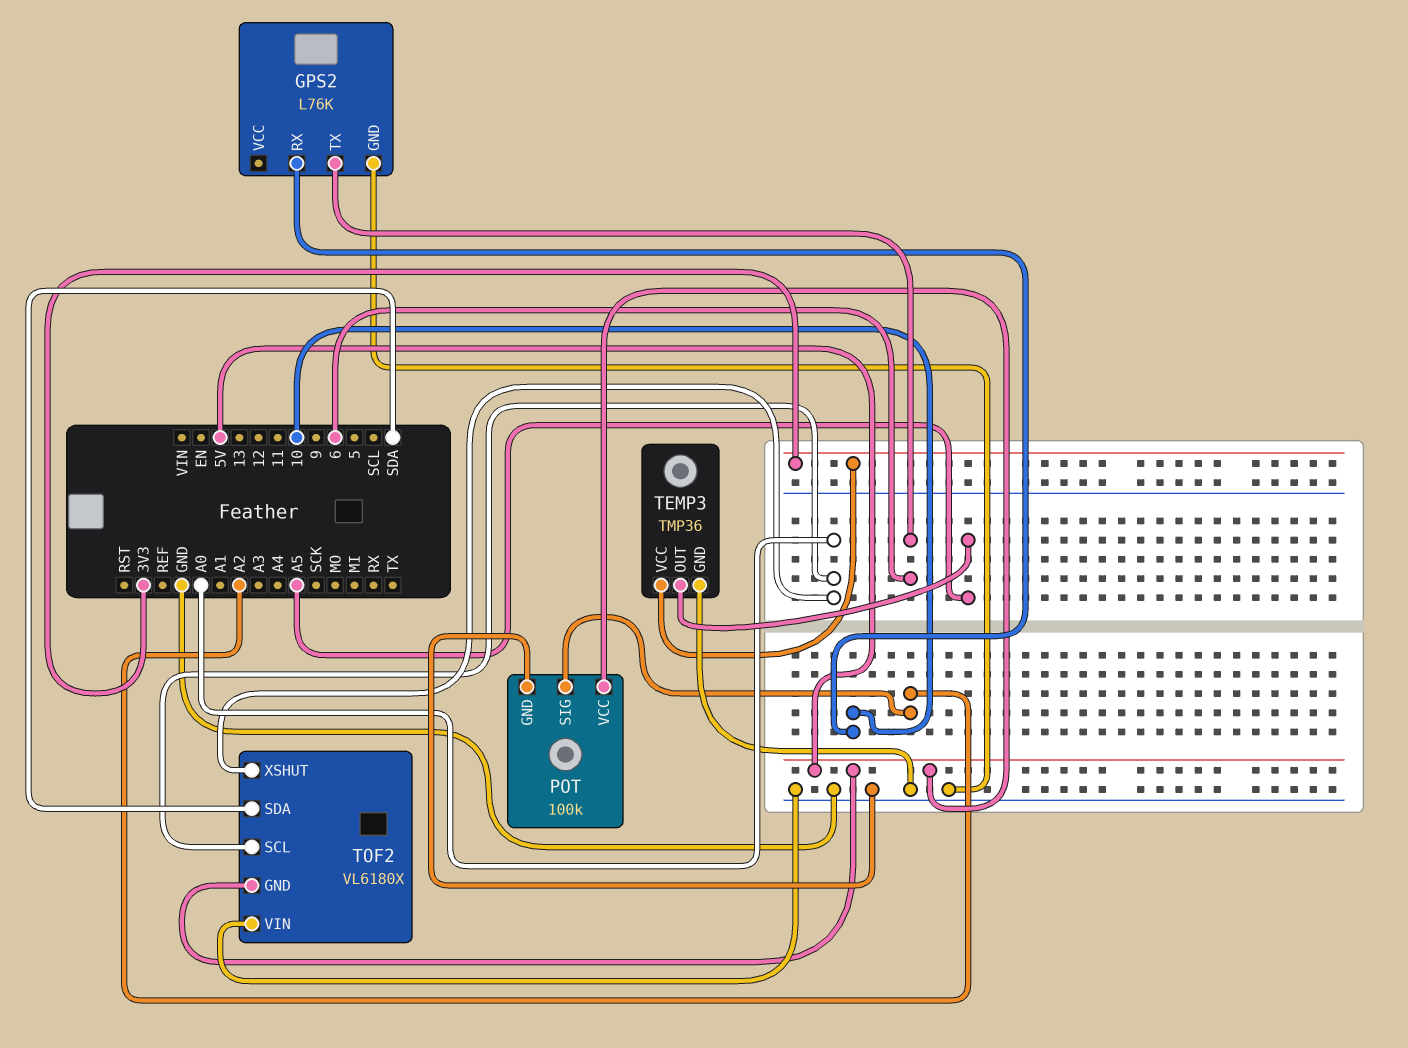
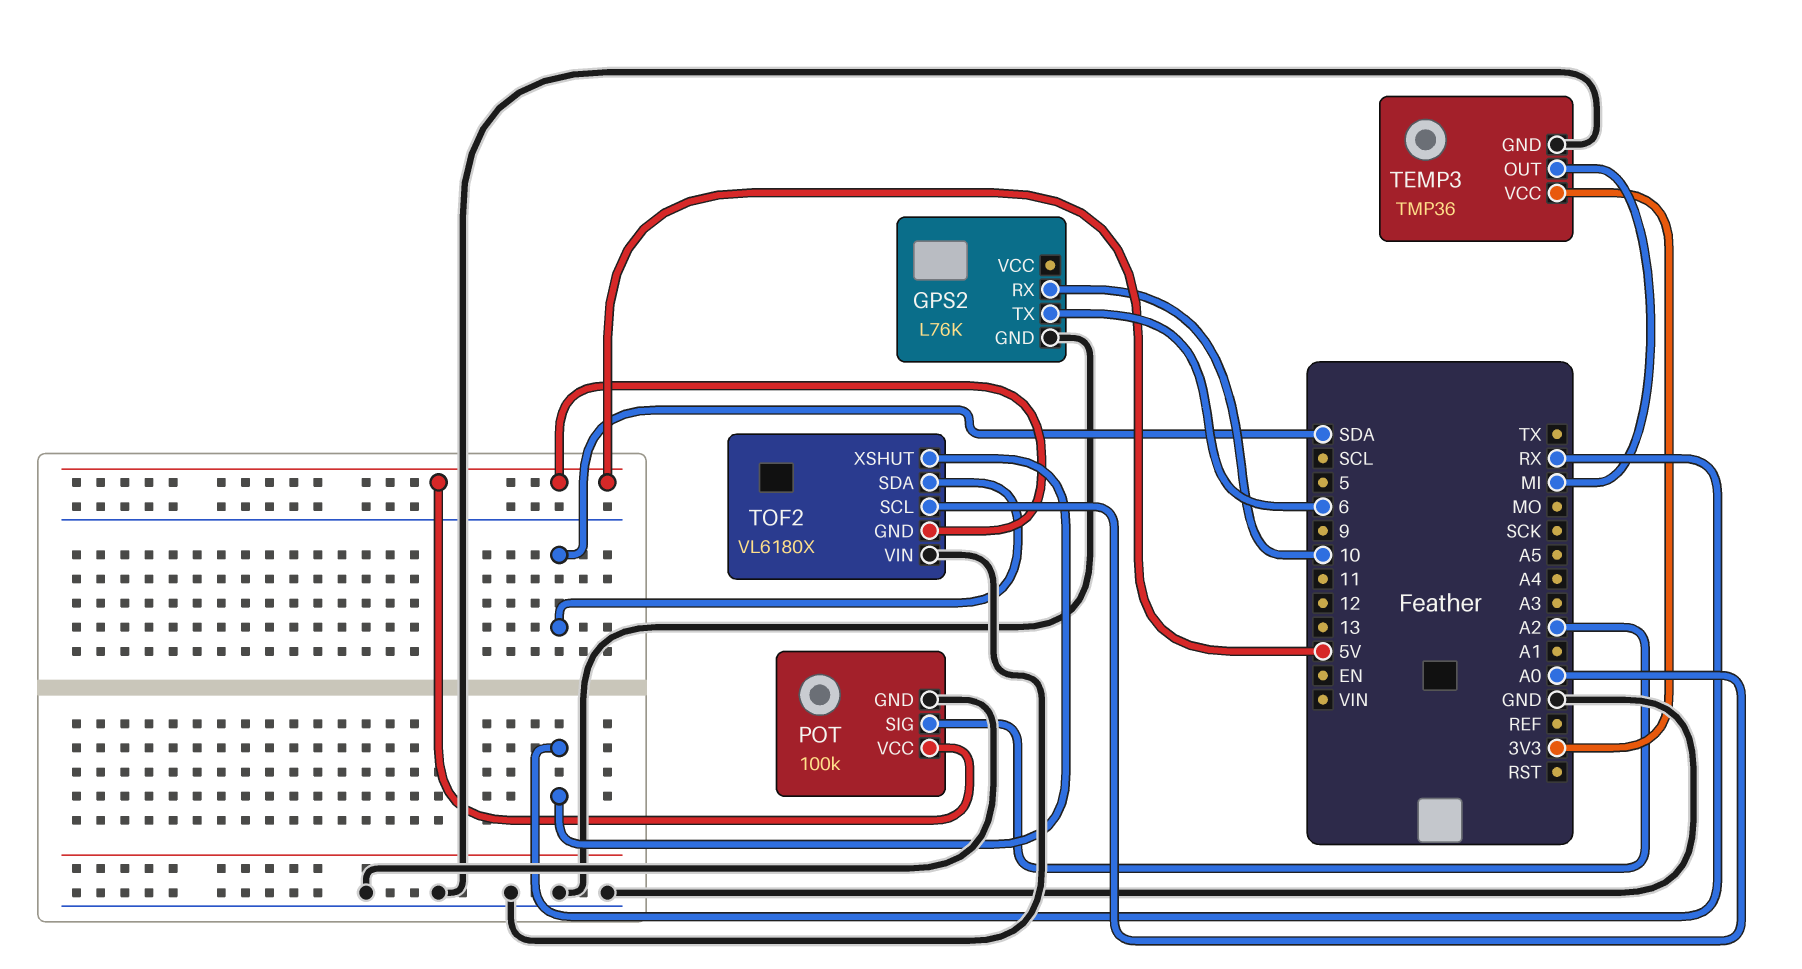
TEMP3 pin OUT: A5 -> MI
TOF2 pin XSHUT: A0 -> RX

